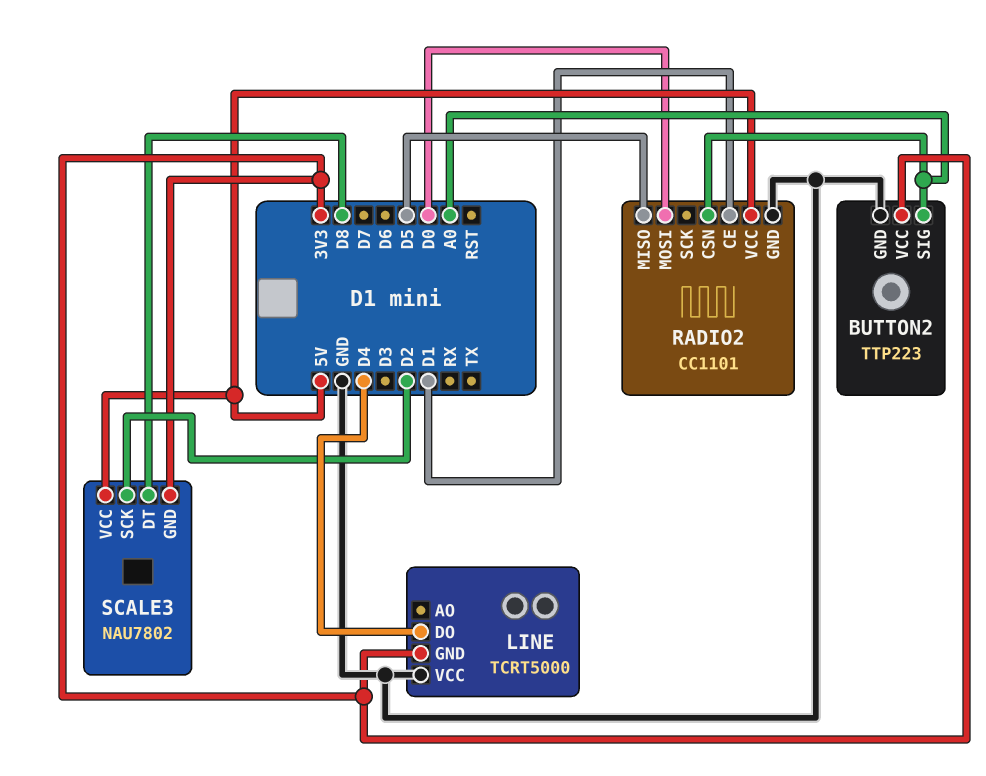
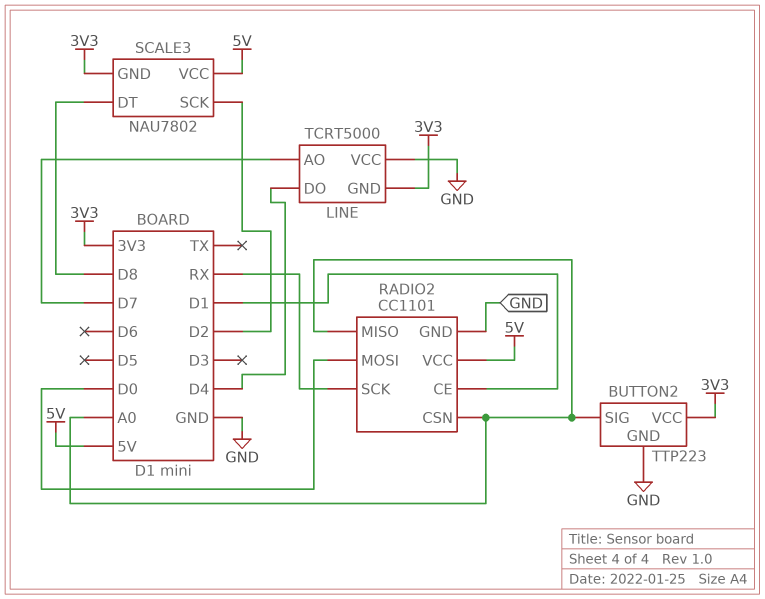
LINE pin AO: none -> D7
RADIO2 pin MISO: D5 -> A0
RADIO2 pin SCK: none -> RX

